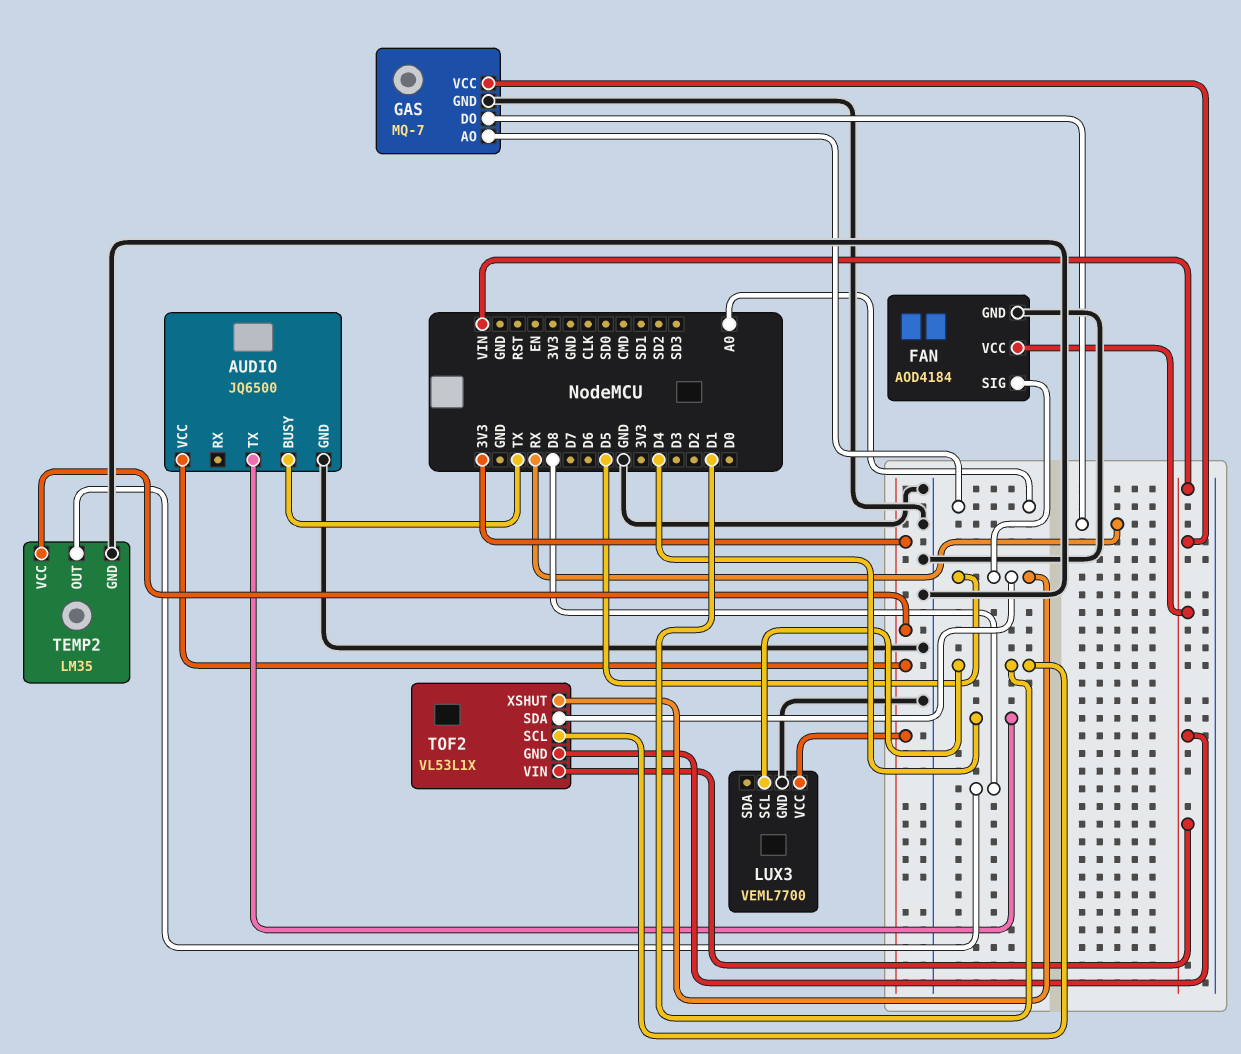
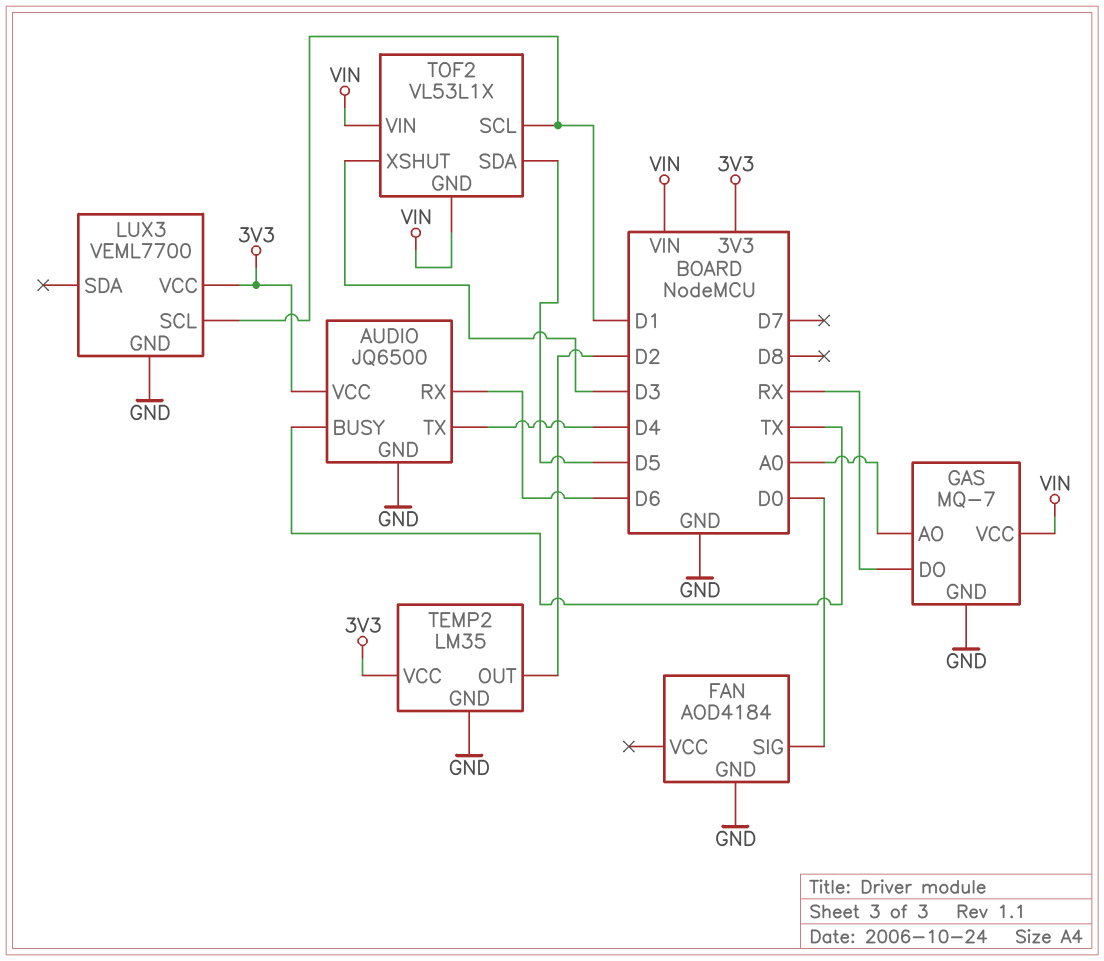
AUDIO pin RX: none -> D6
FAN pin SIG: D5 -> D0
FAN pin VCC: VIN -> none
TEMP2 pin OUT: D8 -> D2
TOF2 pin XSHUT: D5 -> D3

